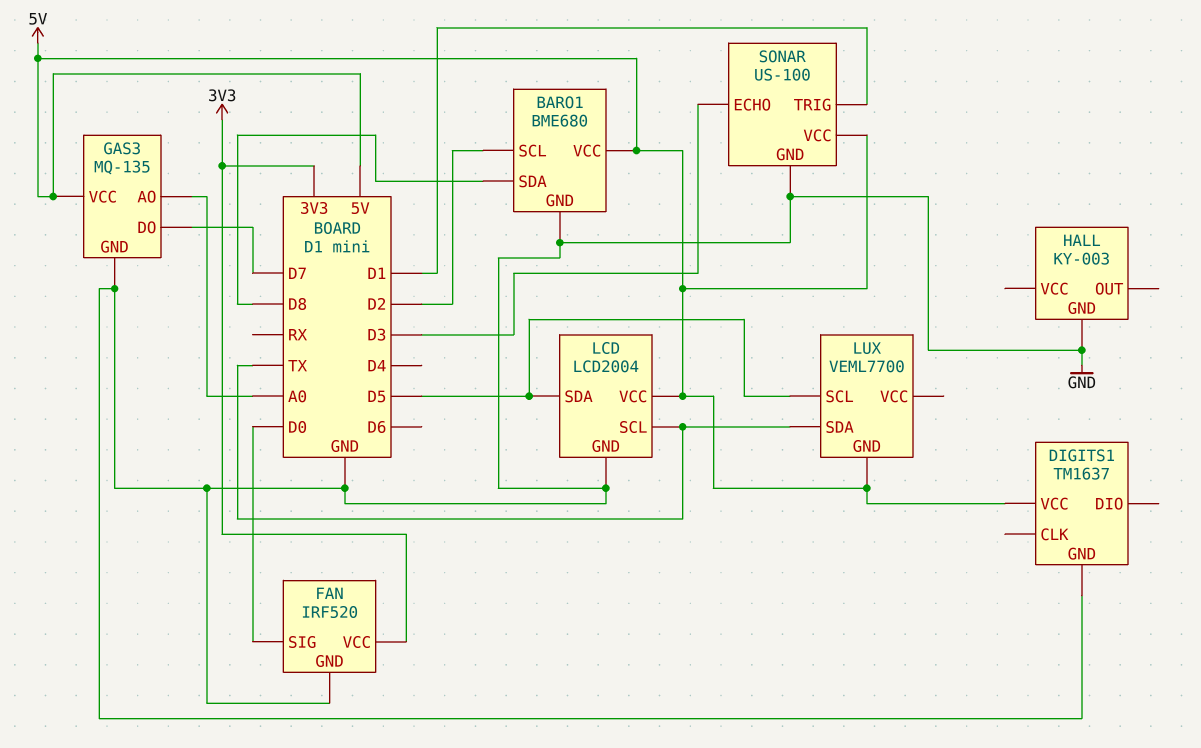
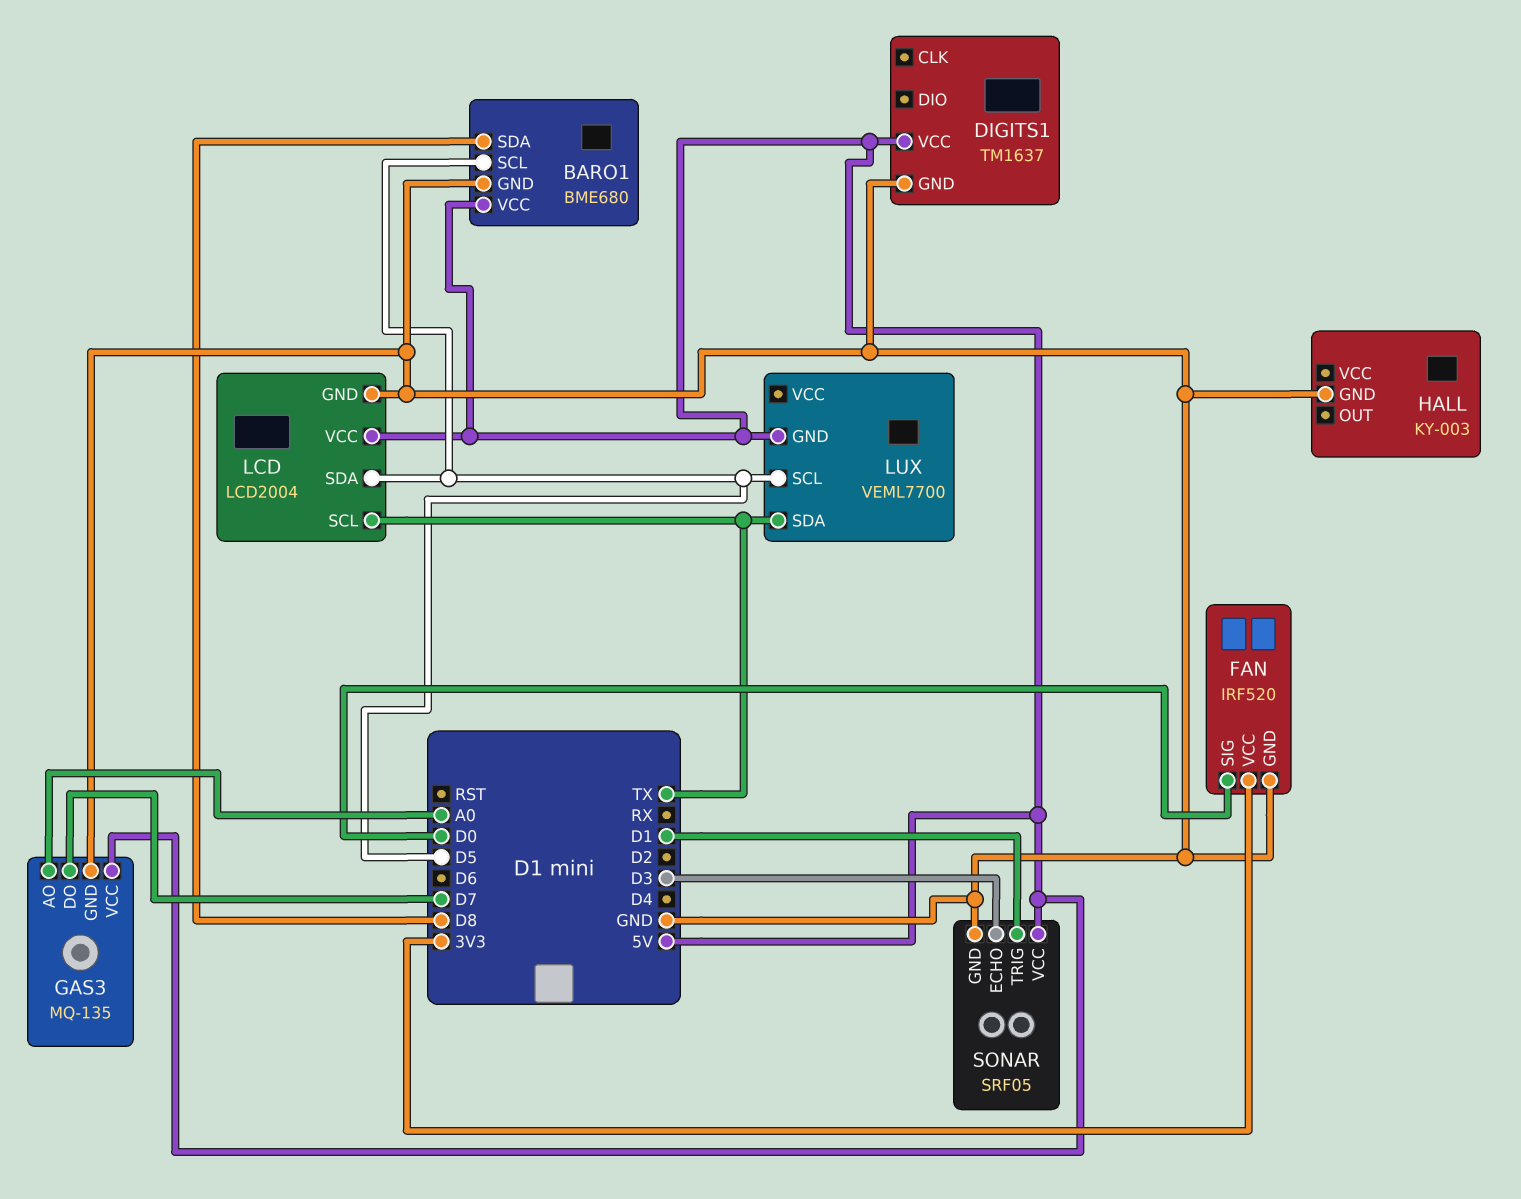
BARO1 pin SCL: D2 -> D5
SONAR: US-100 -> SRF05

